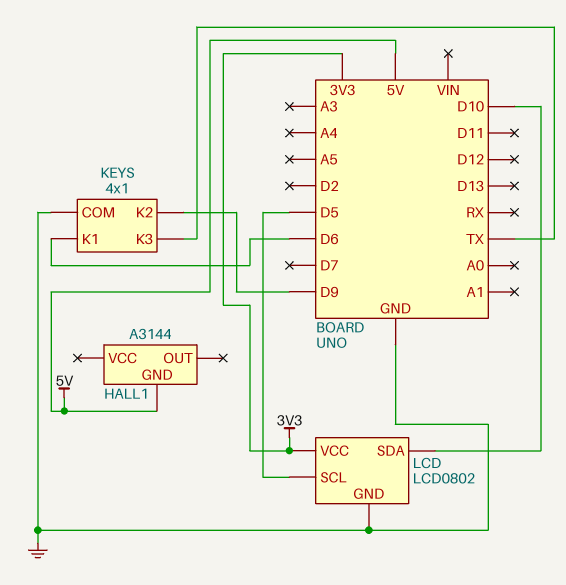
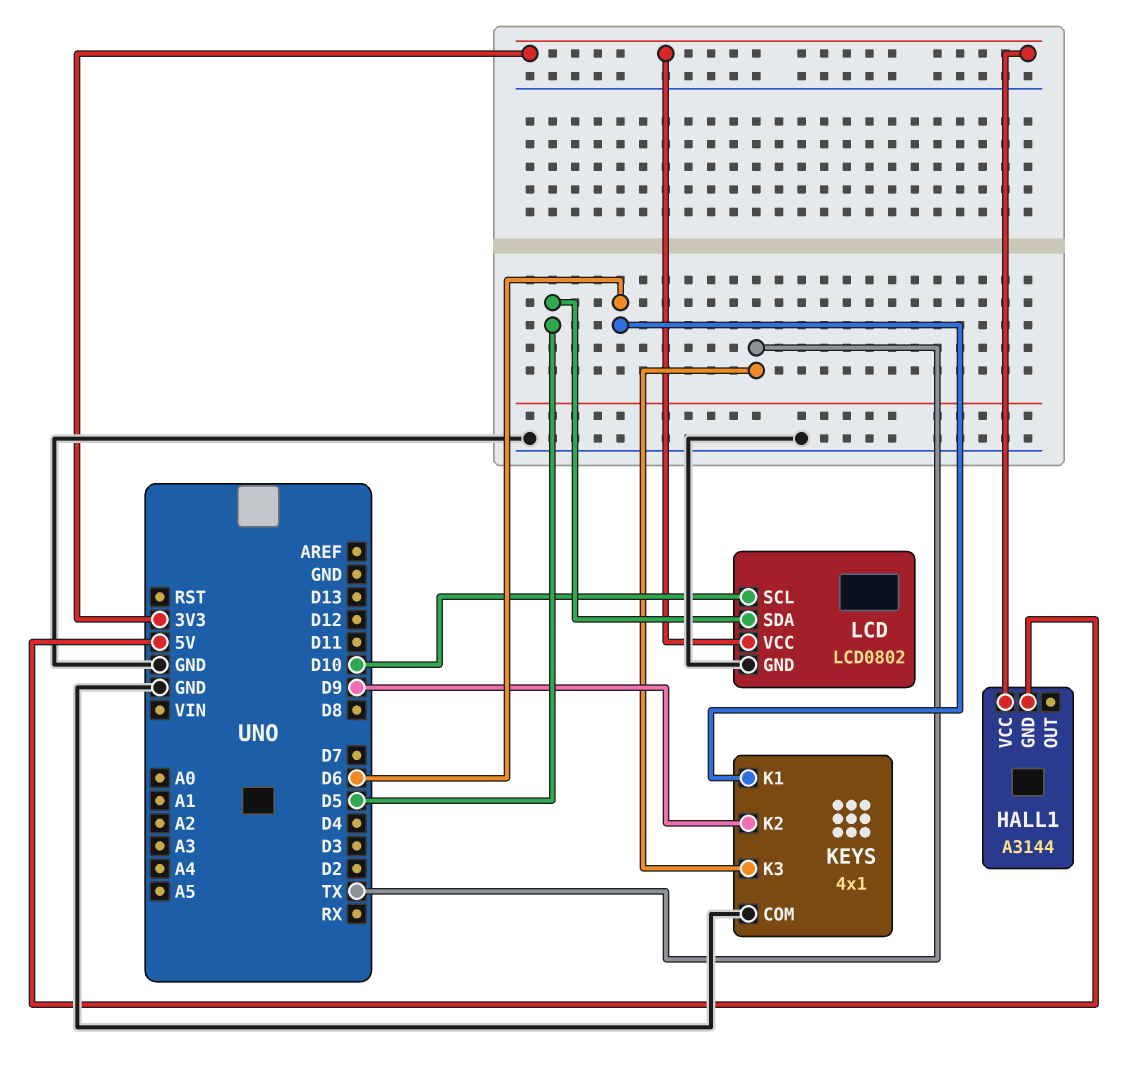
HALL1 pin VCC: none -> 3V3
LCD pin SCL: D5 -> D10
LCD pin SDA: D10 -> D5

